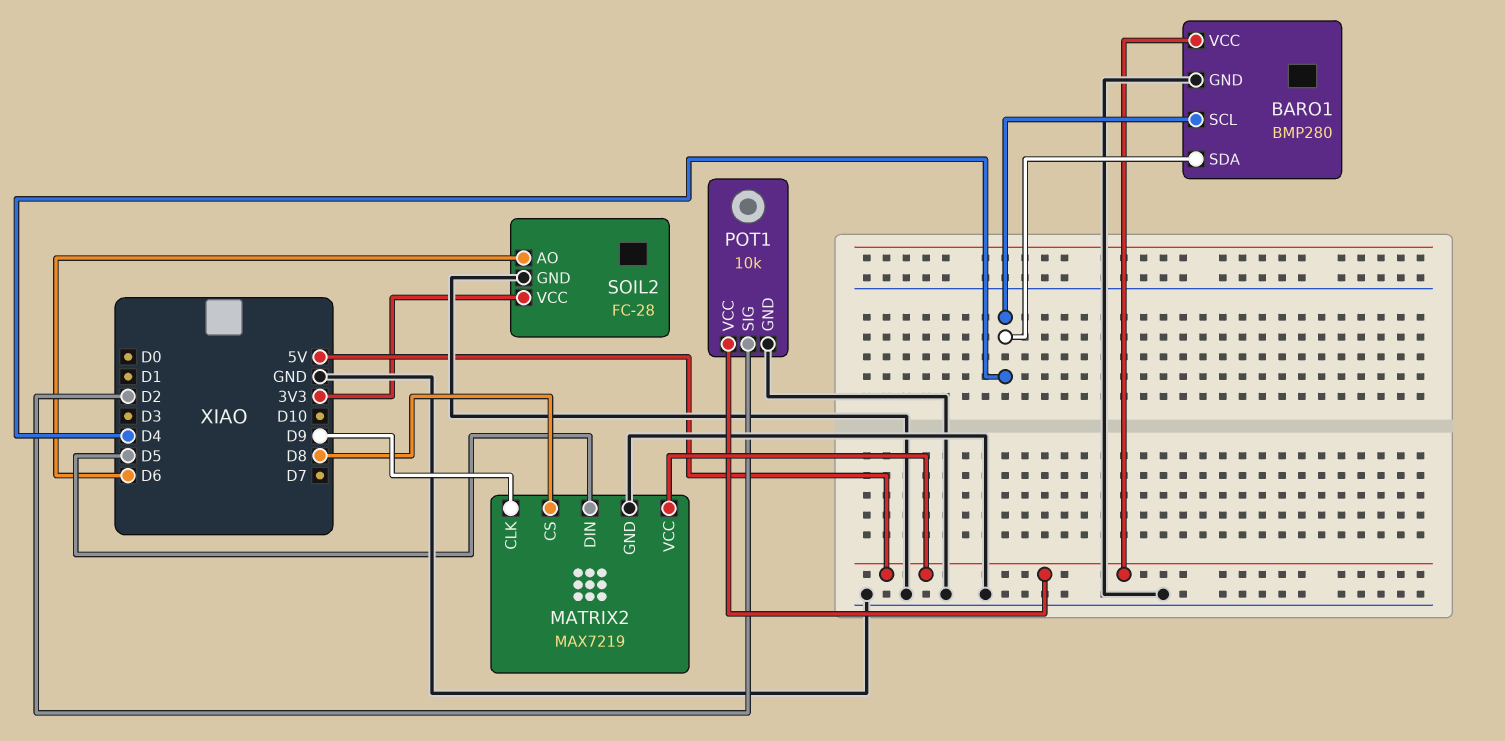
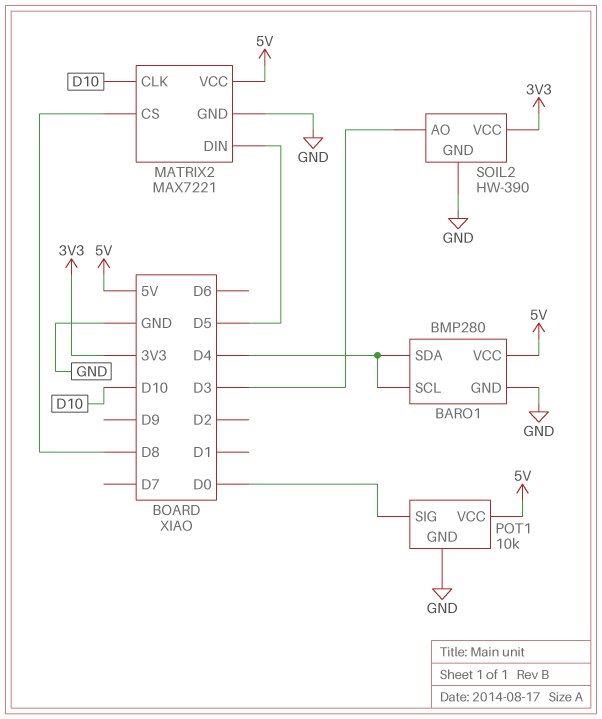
MATRIX2: MAX7219 -> MAX7221
MATRIX2 pin CLK: D9 -> D10
POT1 pin SIG: D2 -> D0
SOIL2: FC-28 -> HW-390
SOIL2 pin AO: D6 -> D3

